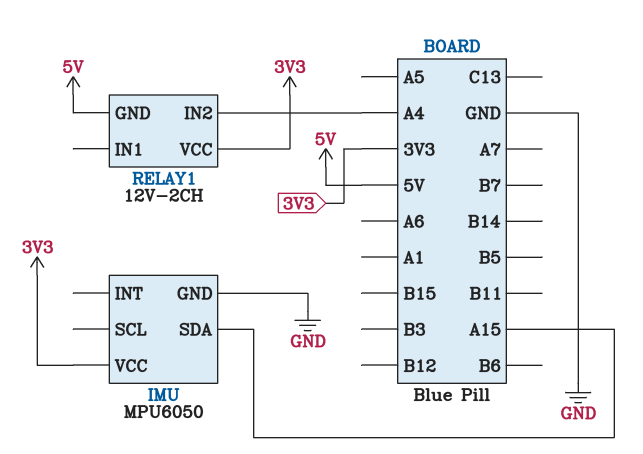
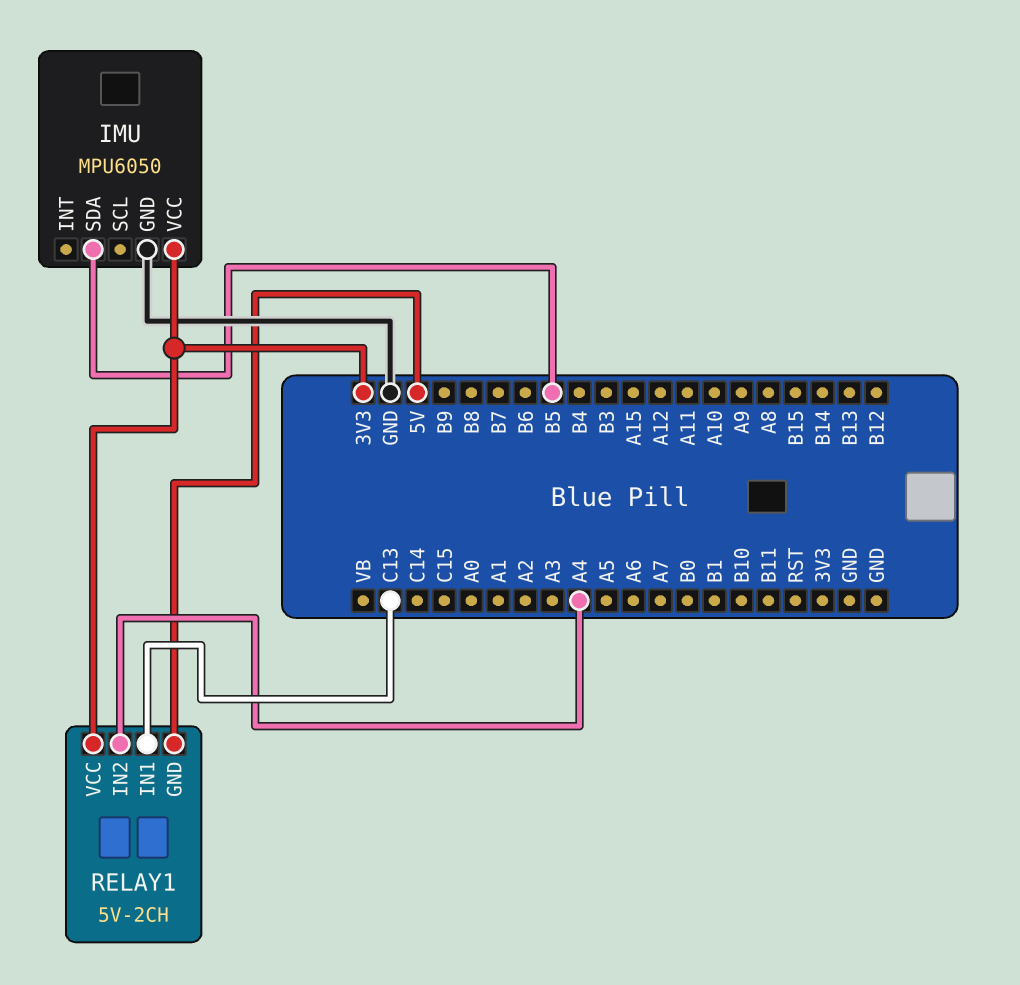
IMU pin SDA: A15 -> B5
RELAY1: 12V-2CH -> 5V-2CH
RELAY1 pin IN1: none -> C13

